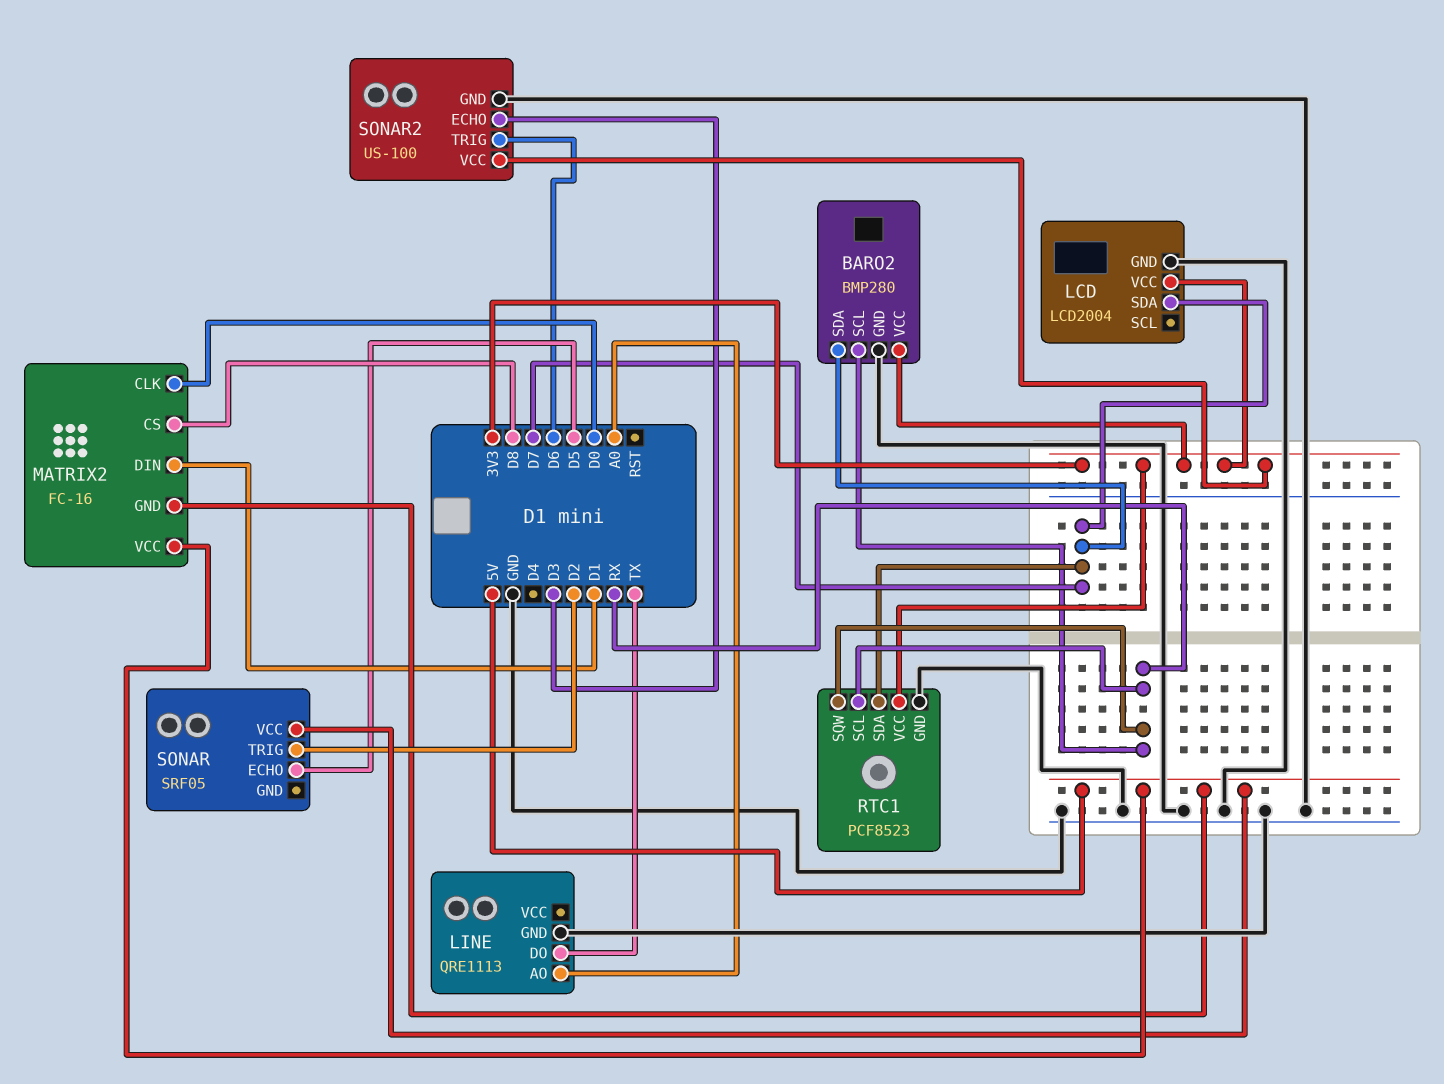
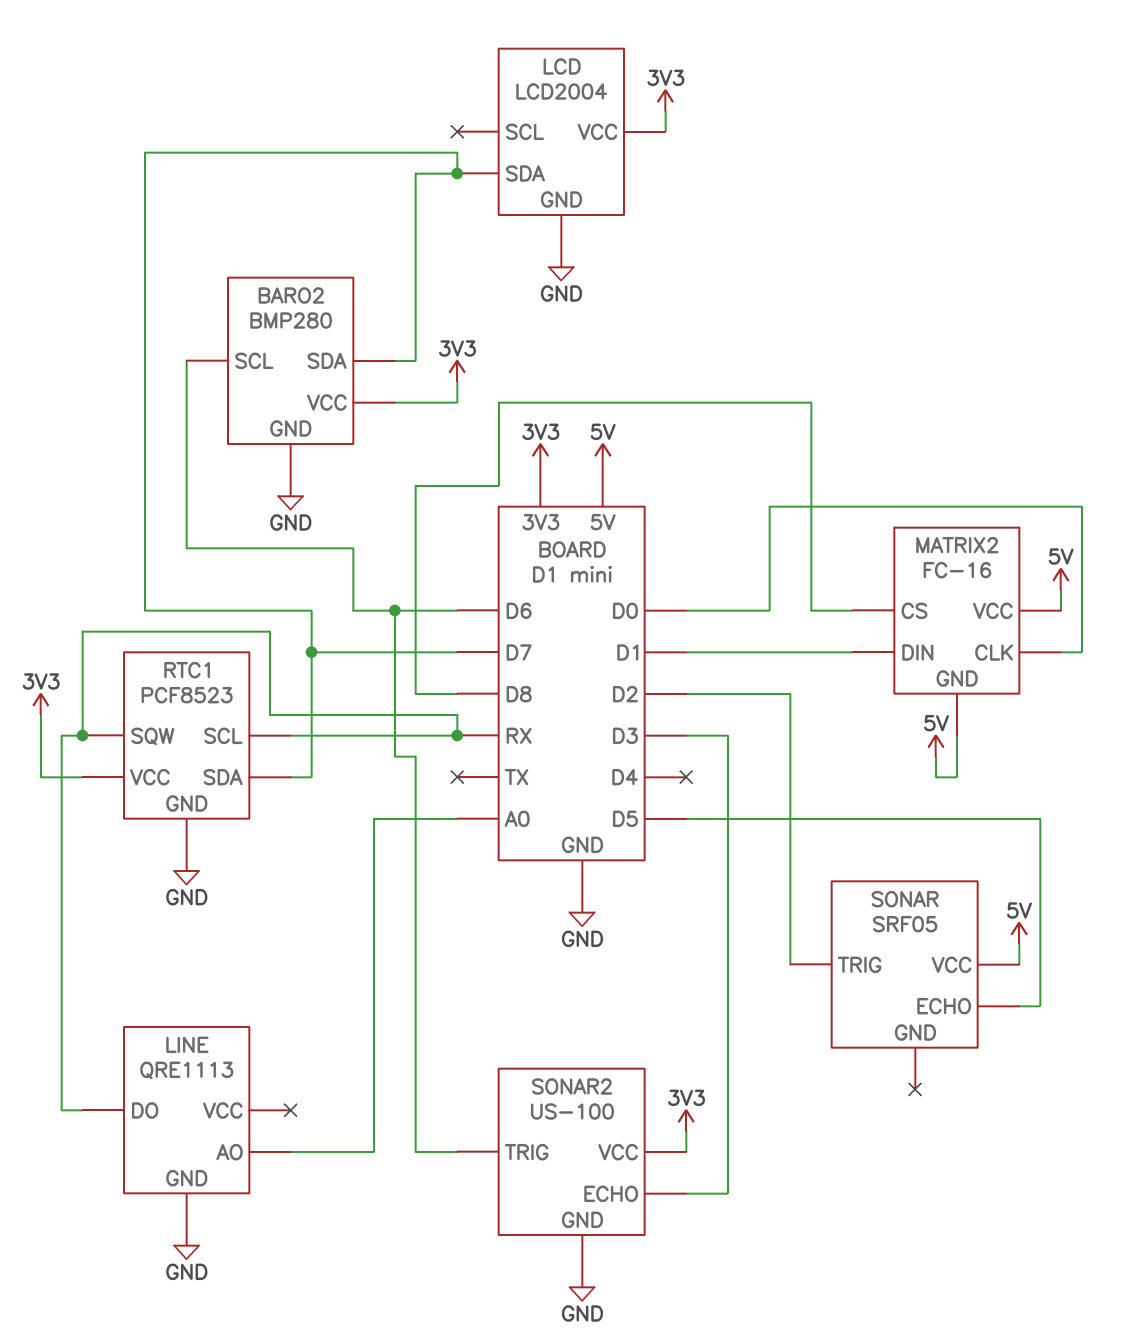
BARO2 pin SCL: RX -> D6
LINE pin DO: TX -> RX

